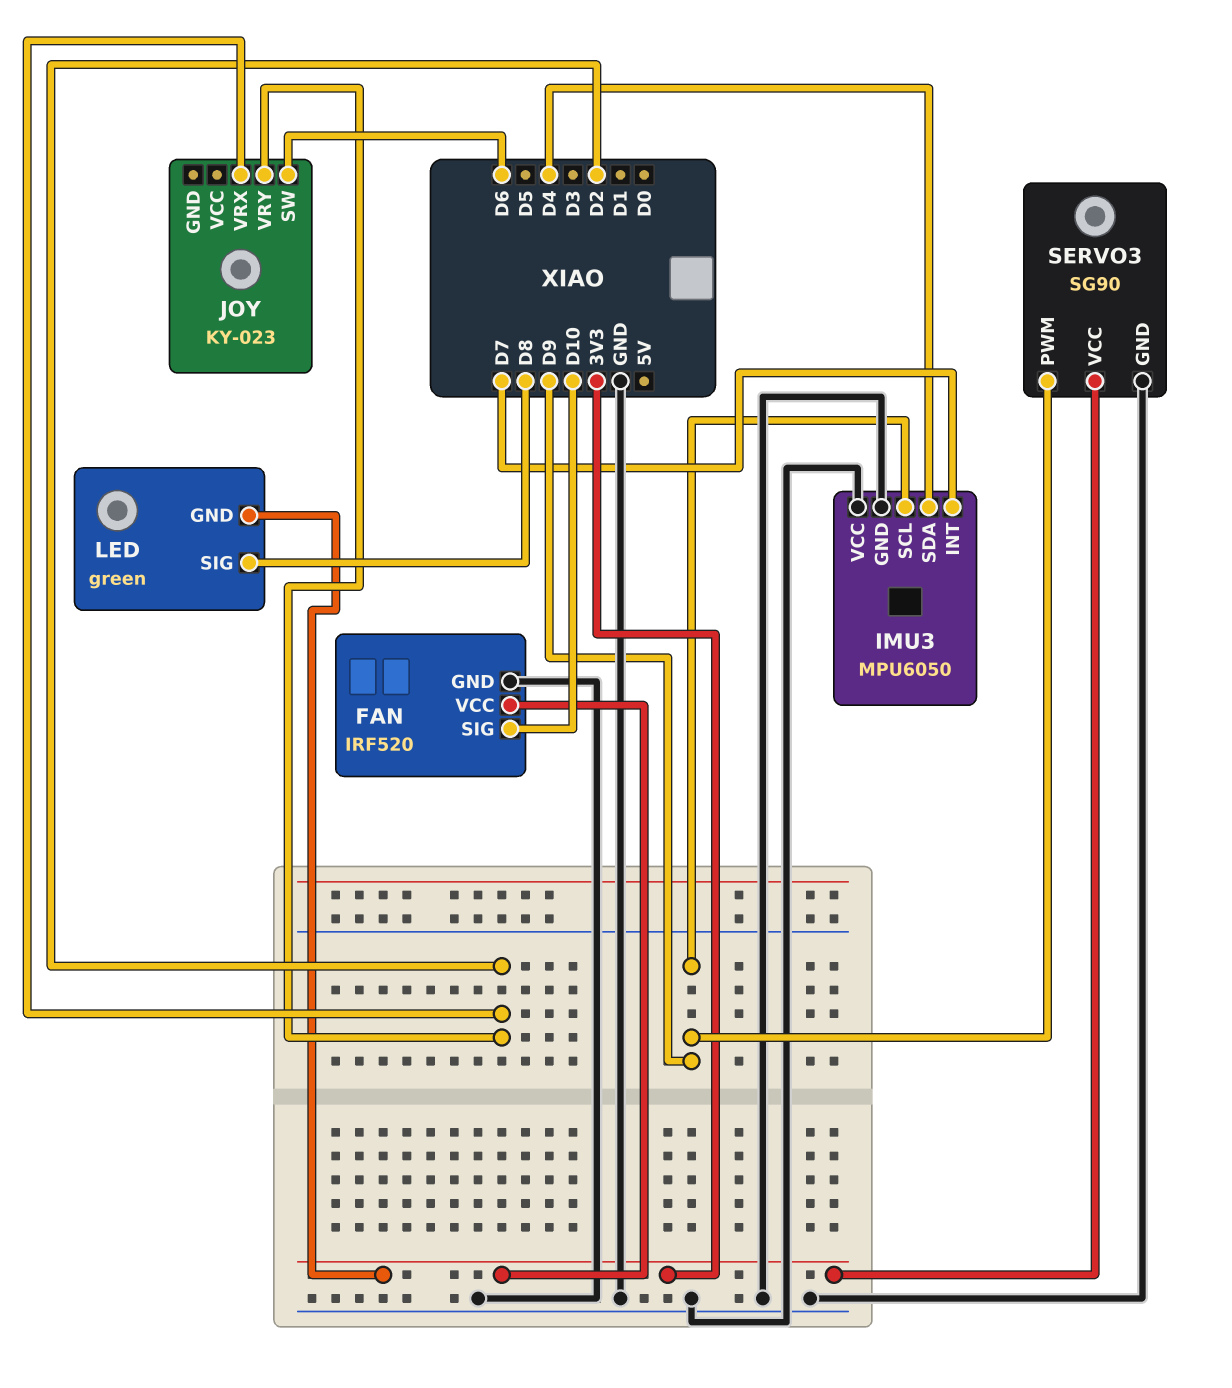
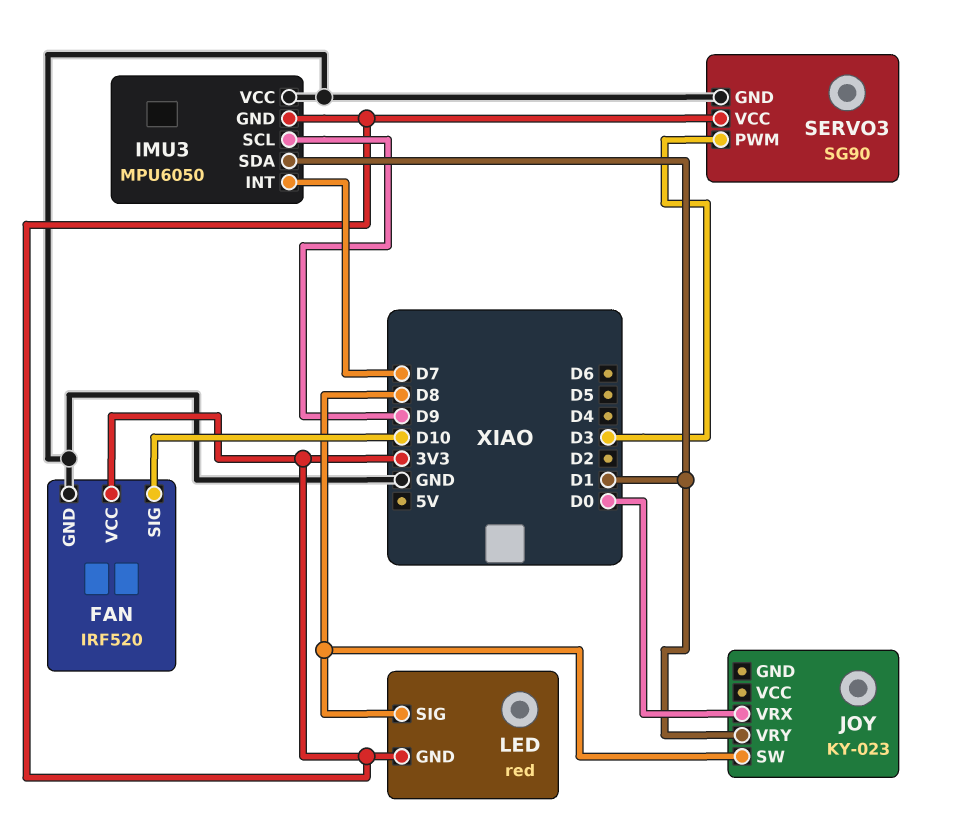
IMU3 pin GND: GND -> 3V3
IMU3 pin SDA: D4 -> D1
JOY pin SW: D6 -> D8
JOY pin VRX: D2 -> D0
JOY pin VRY: D2 -> D1
LED: green -> red
SERVO3 pin PWM: D9 -> D3

